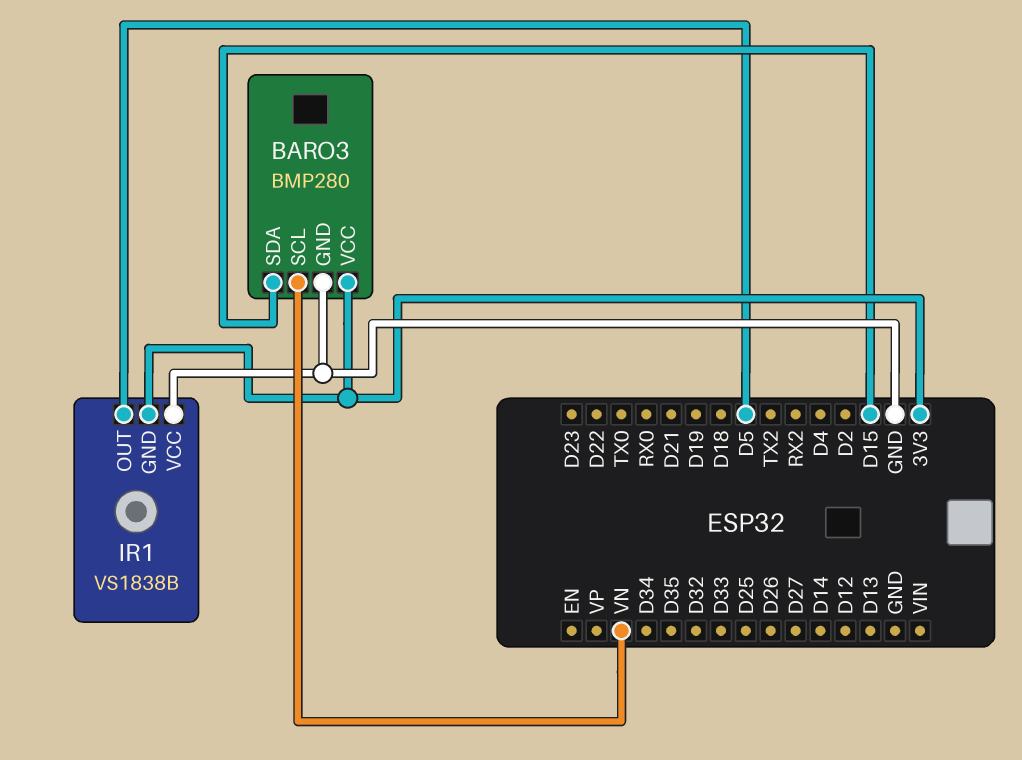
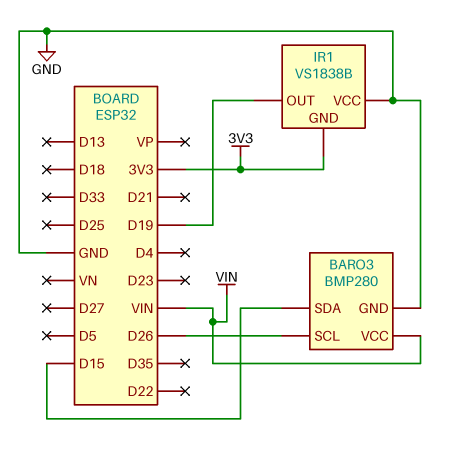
BARO3 pin SCL: VN -> D26
BARO3 pin VCC: 3V3 -> VIN
IR1 pin OUT: D5 -> D19

